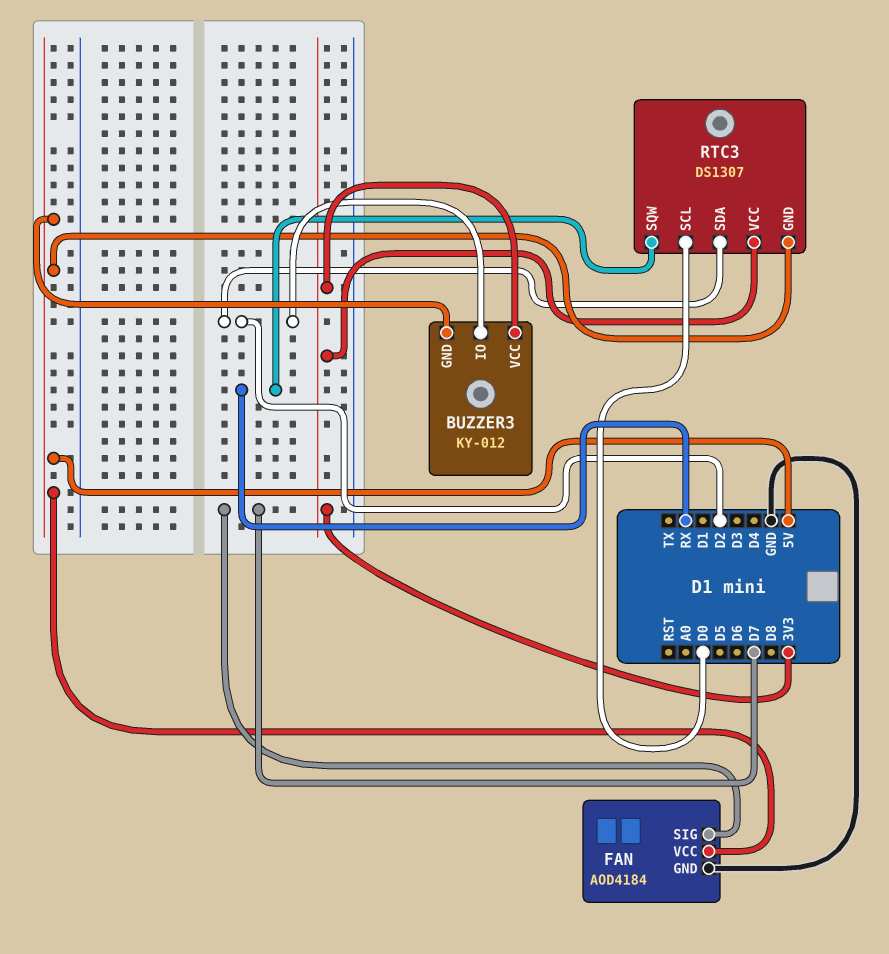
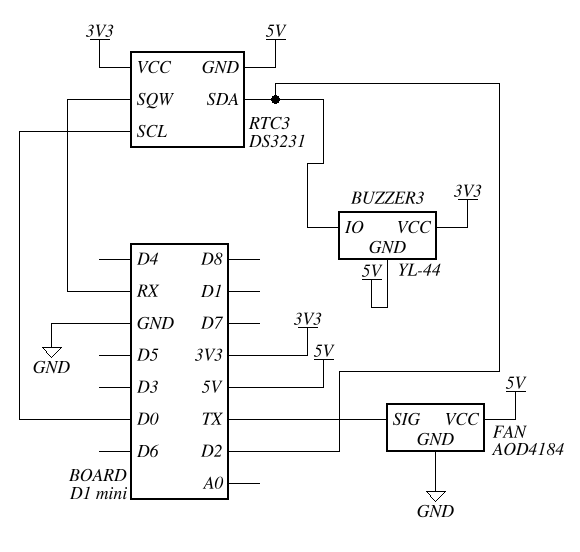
BUZZER3: KY-012 -> YL-44
FAN pin SIG: D7 -> TX
RTC3: DS1307 -> DS3231

